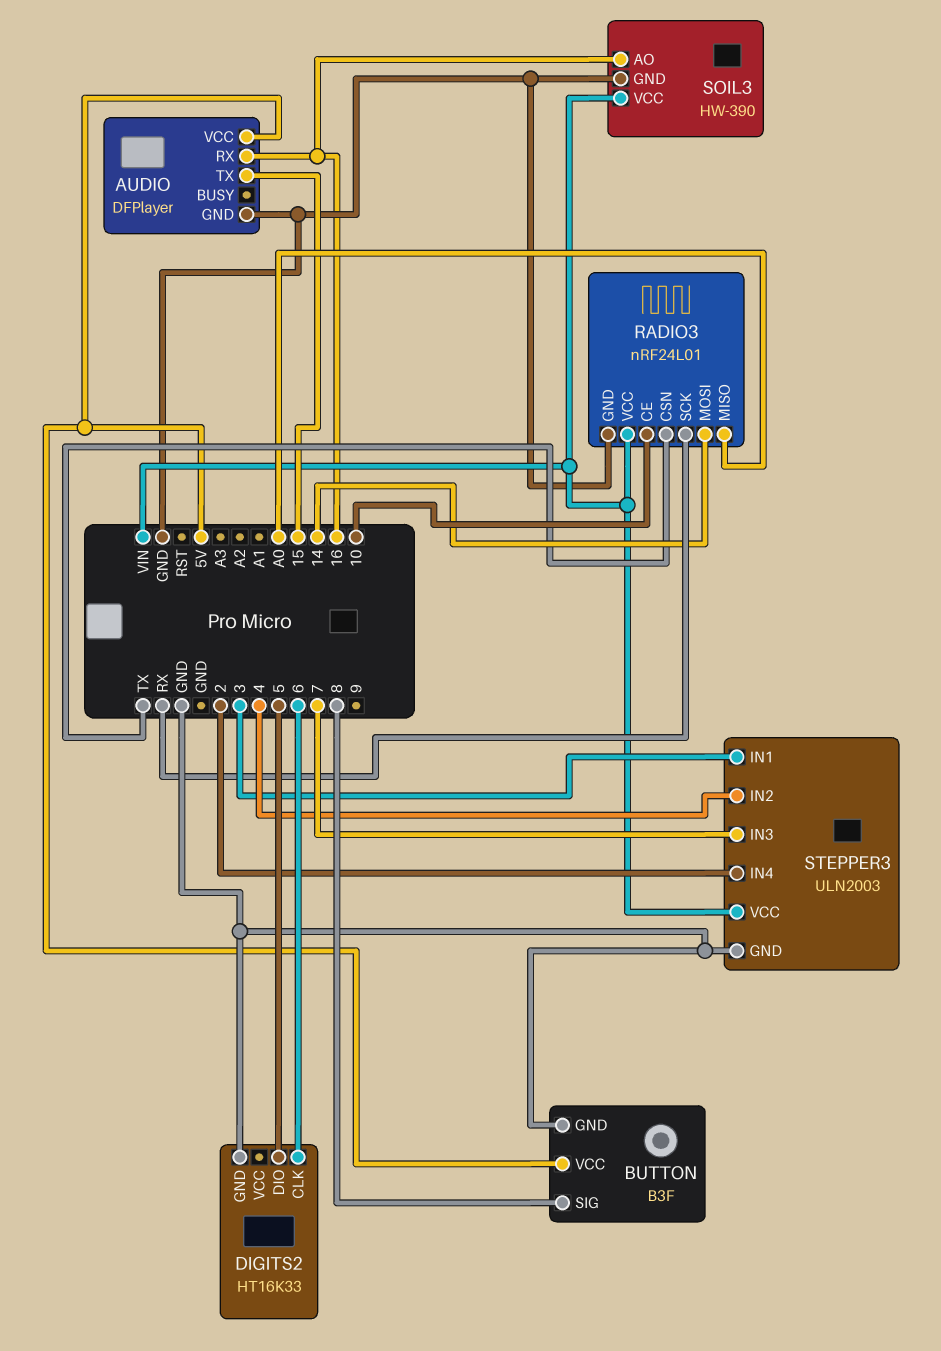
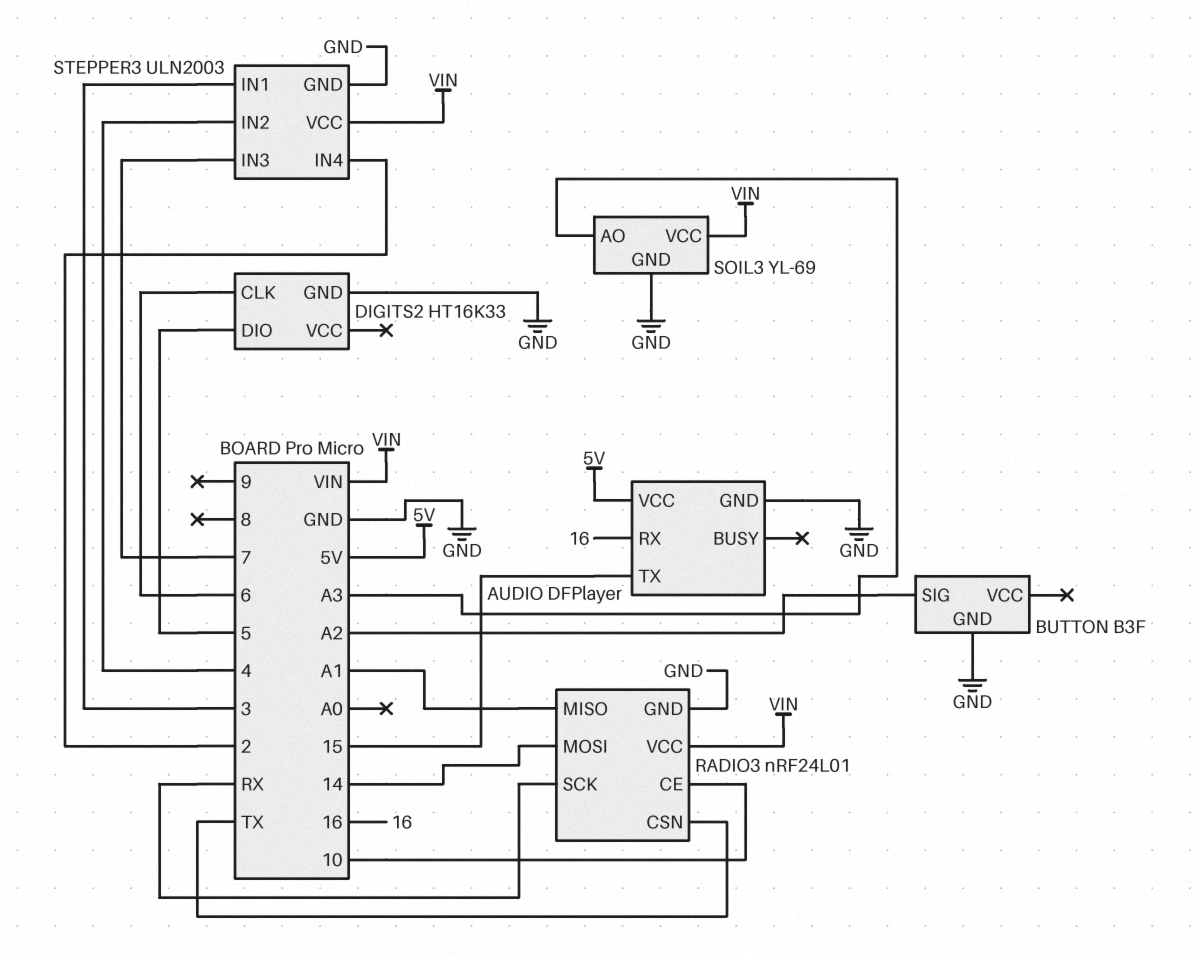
BUTTON pin SIG: 8 -> A2
BUTTON pin VCC: 5V -> none
RADIO3 pin MISO: A0 -> A1
SOIL3: HW-390 -> YL-69
SOIL3 pin AO: 16 -> A3

